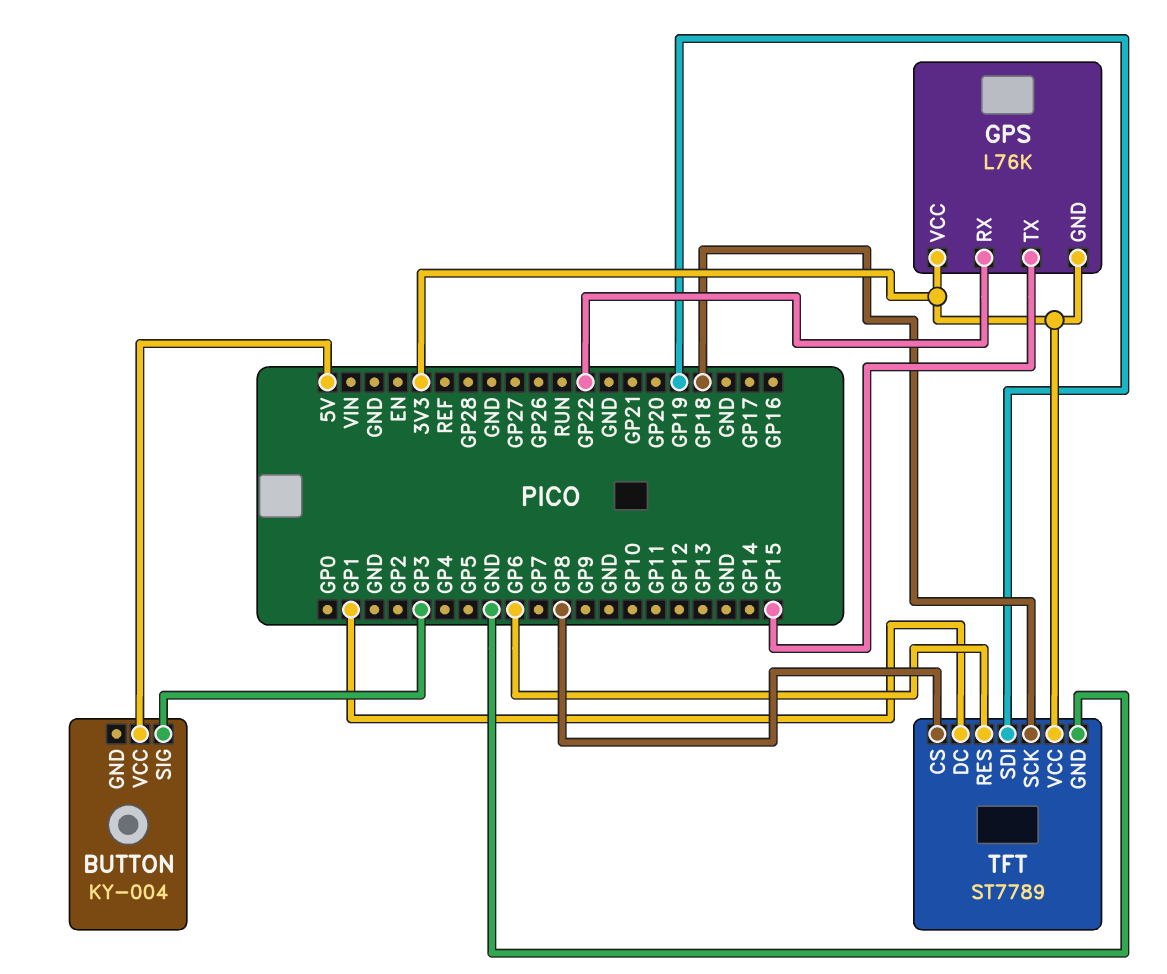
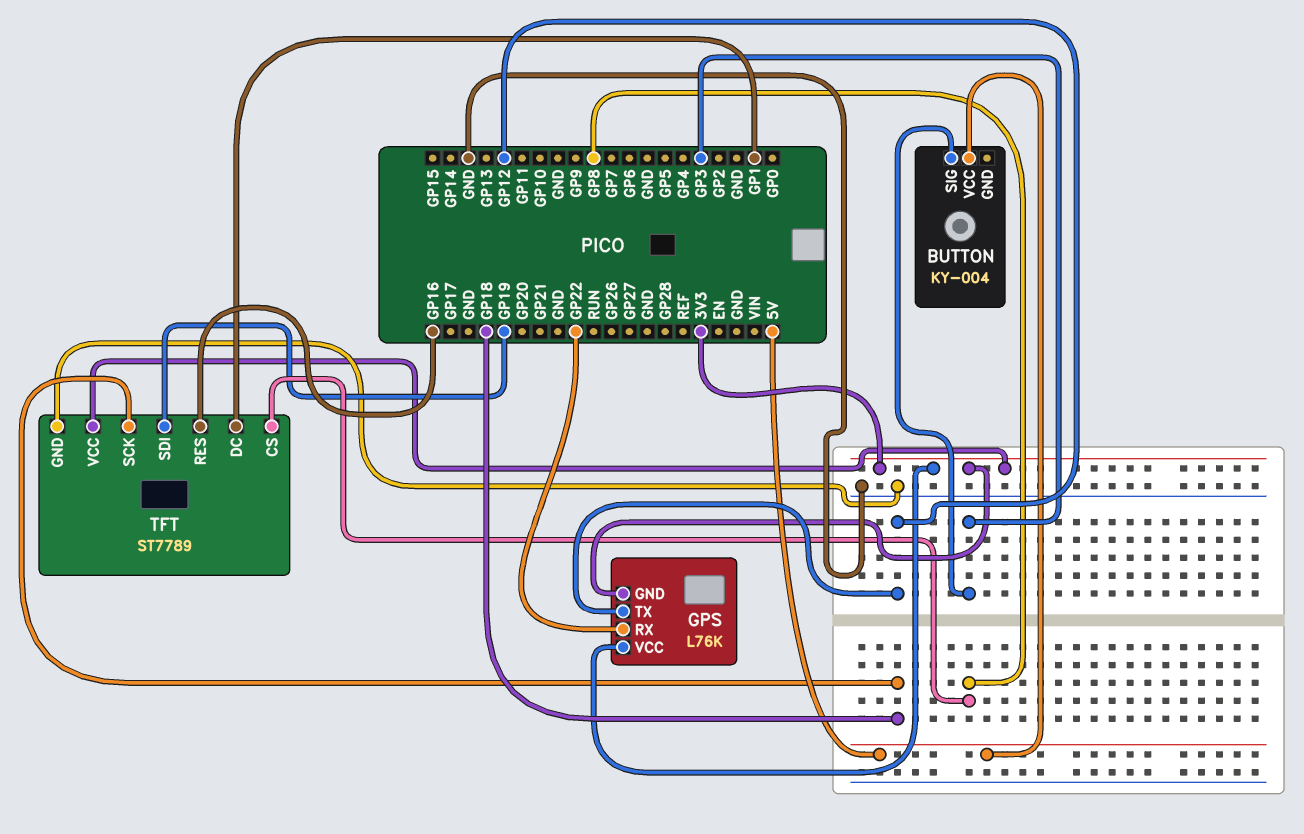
GPS pin TX: GP15 -> GP12
TFT pin RES: GP6 -> GP16

